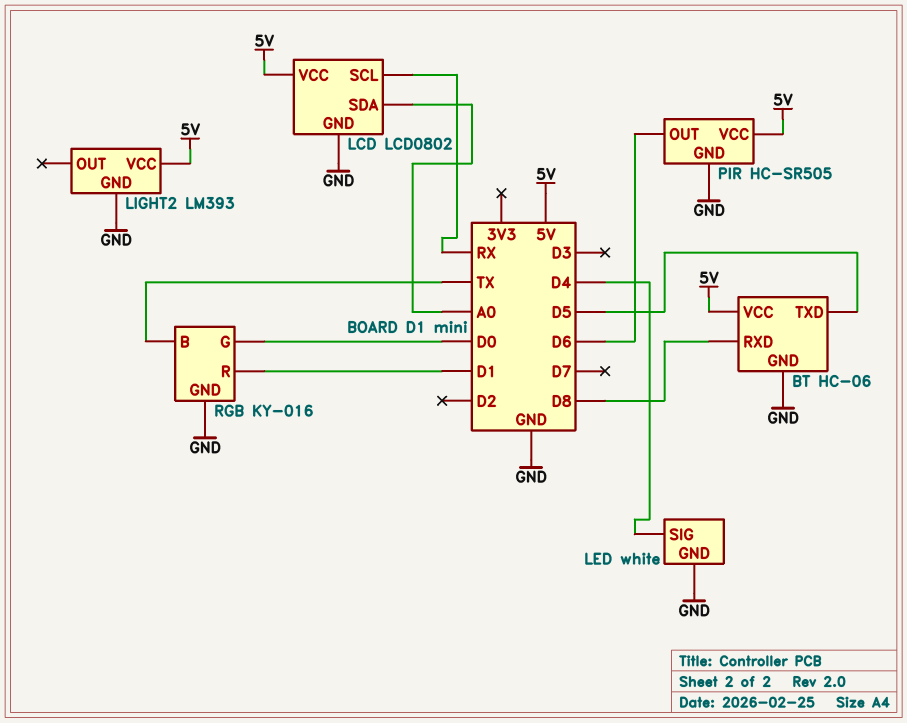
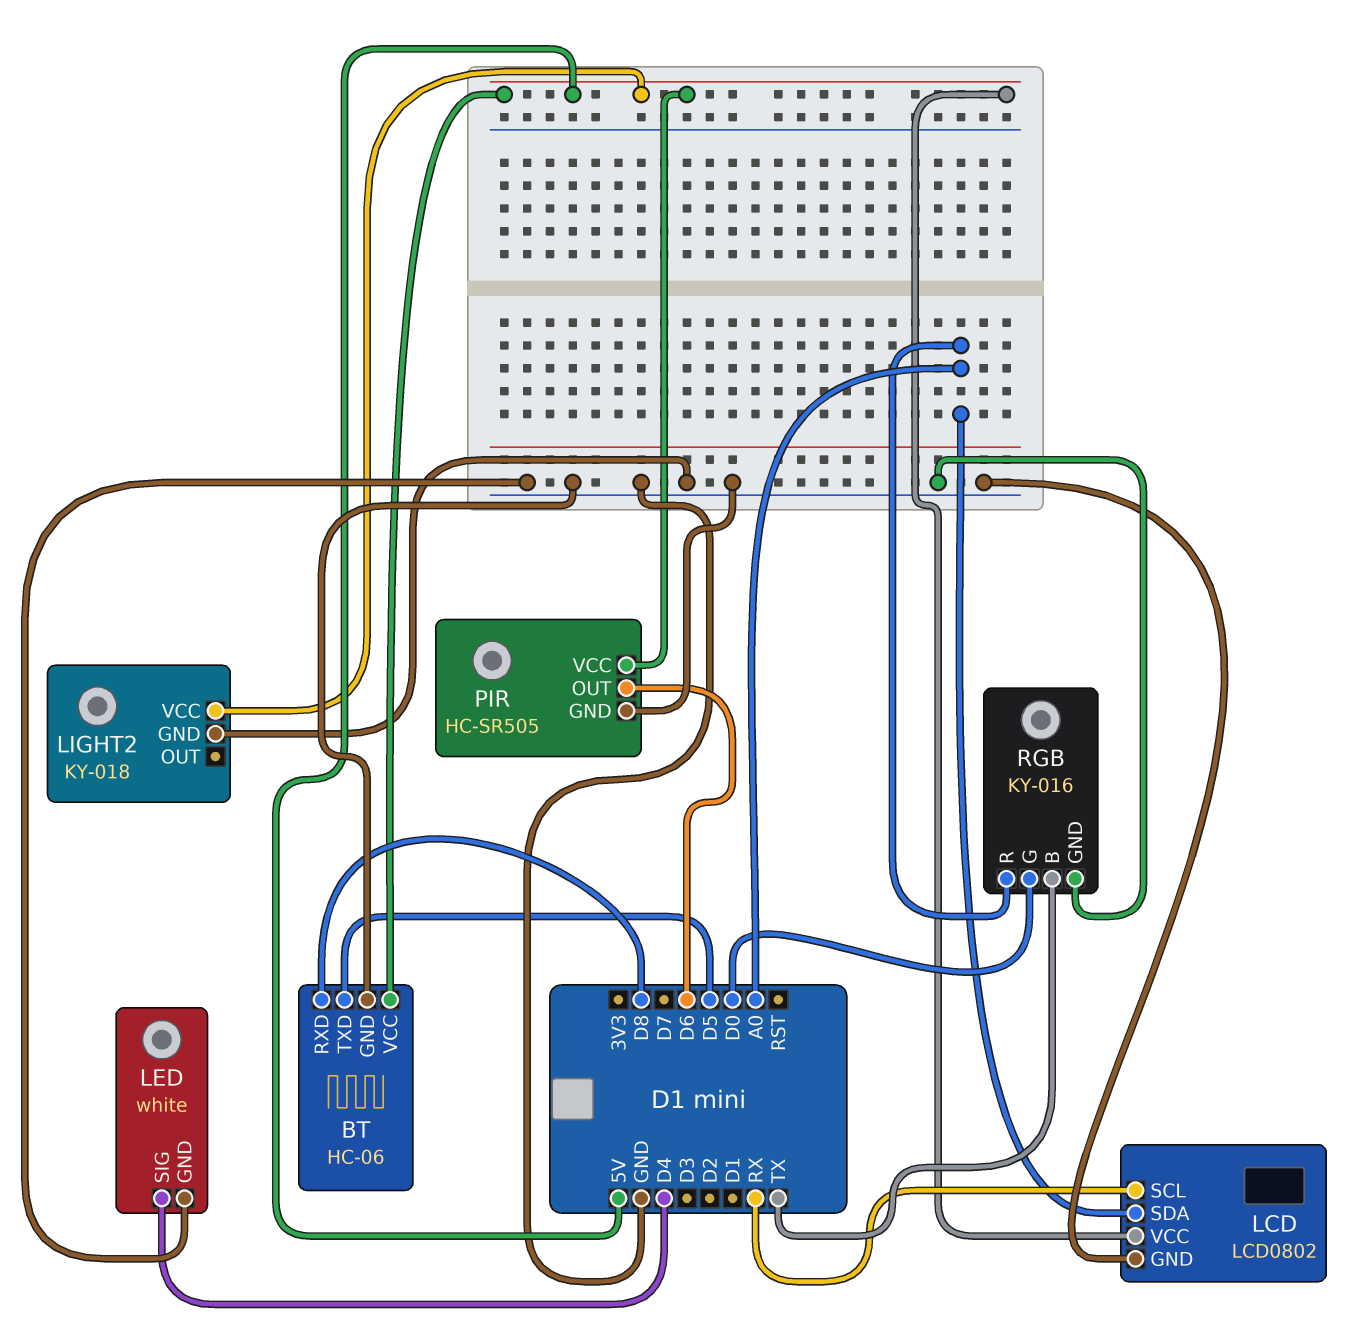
LIGHT2: LM393 -> KY-018
RGB pin R: D1 -> A0

